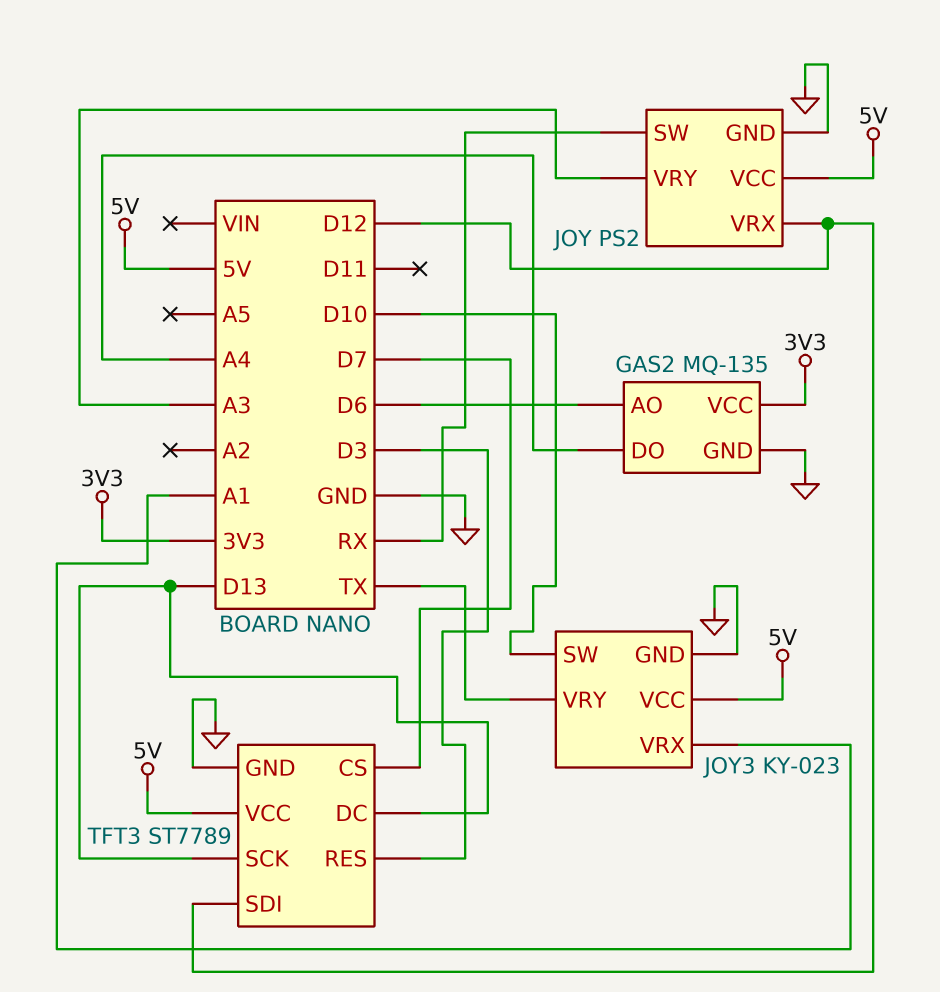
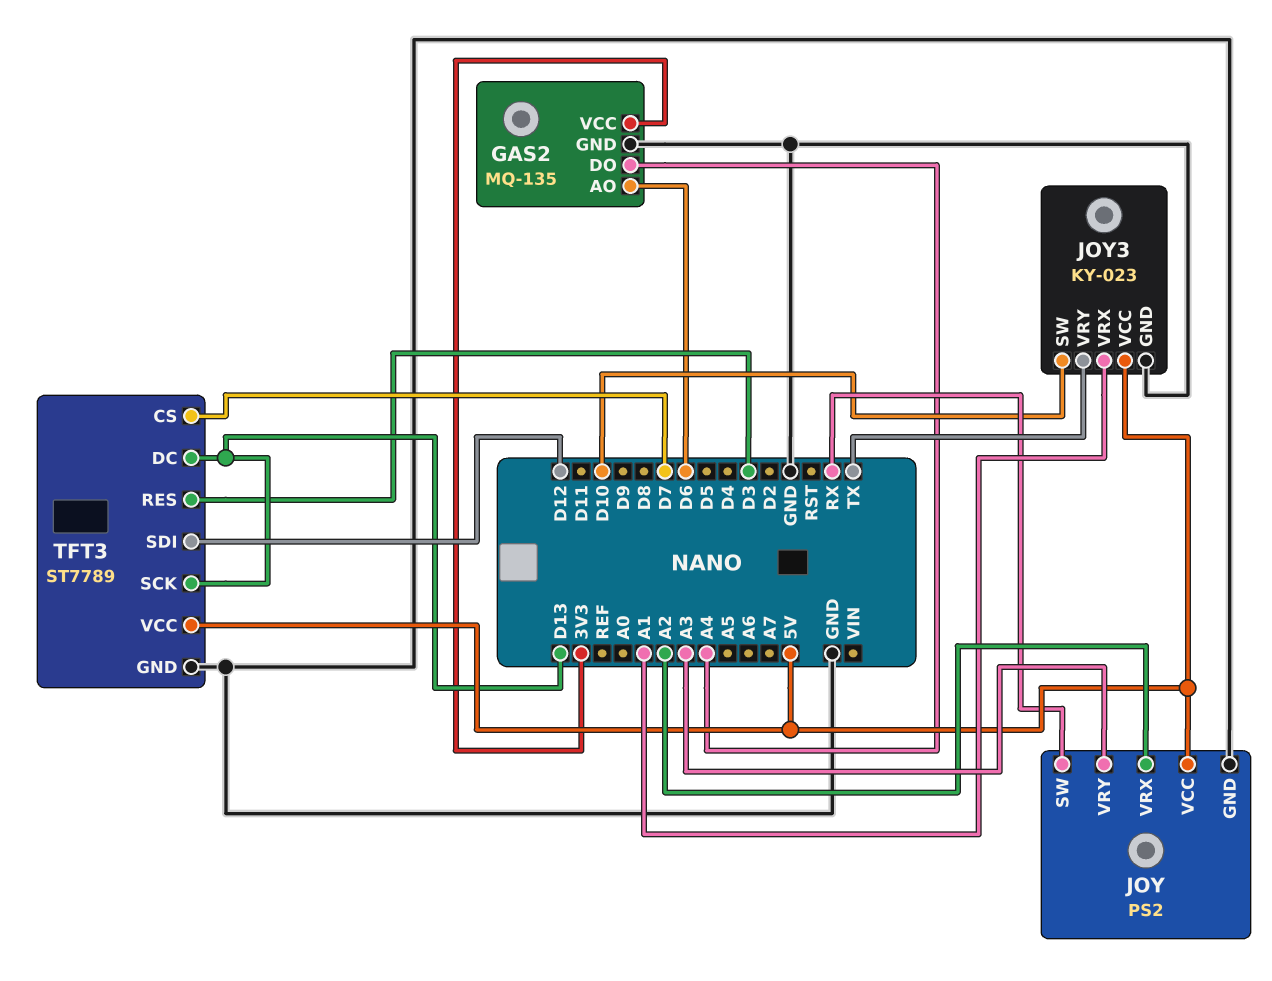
JOY pin VRX: D12 -> A2

